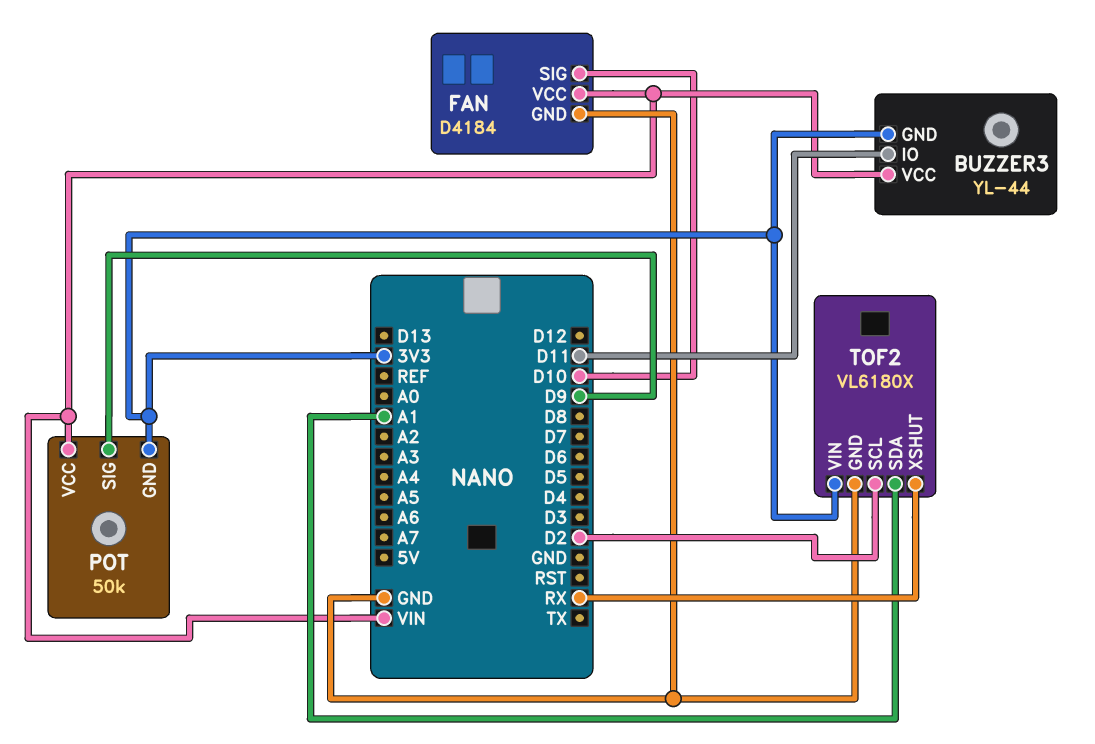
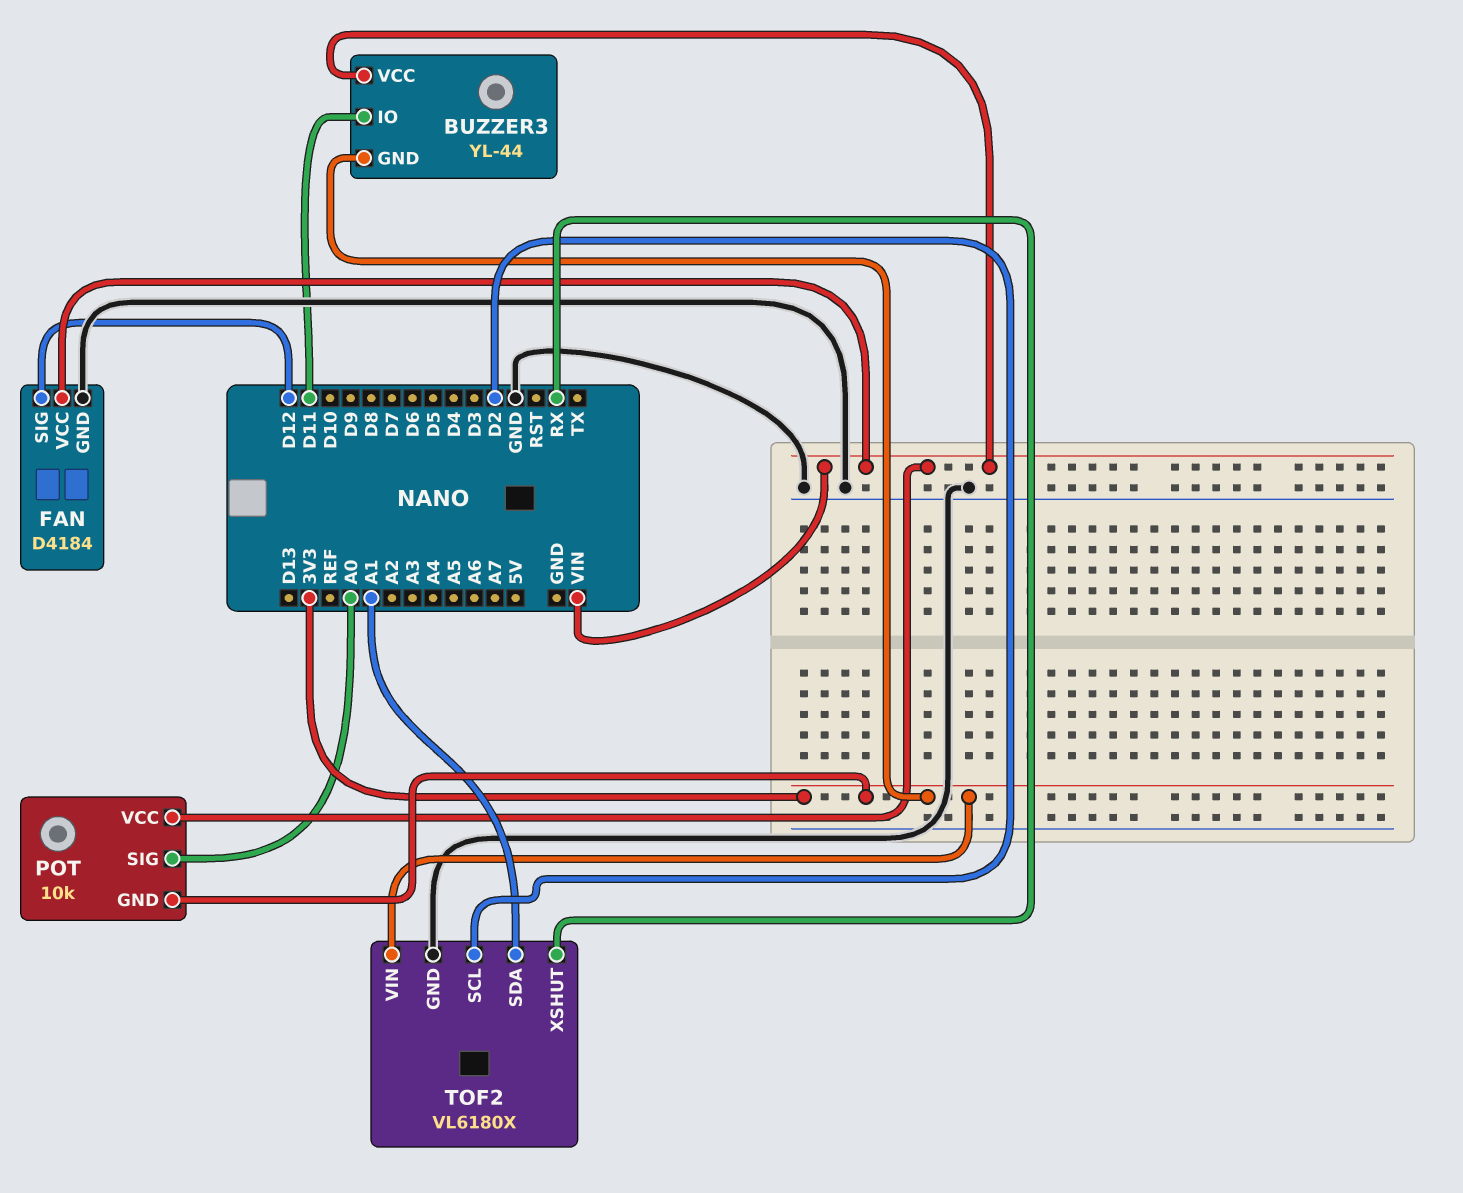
FAN pin SIG: D10 -> D12
POT: 50k -> 10k
POT pin SIG: D9 -> A0

